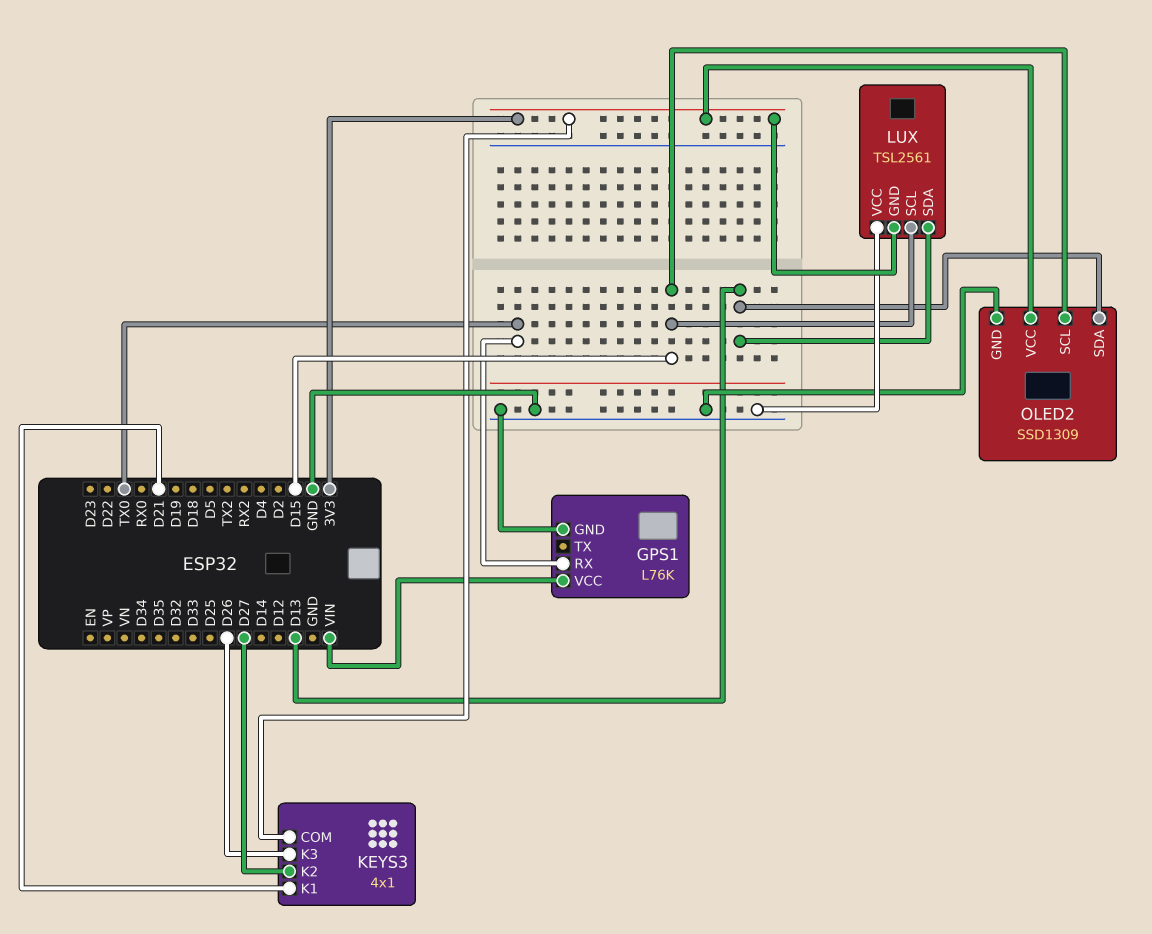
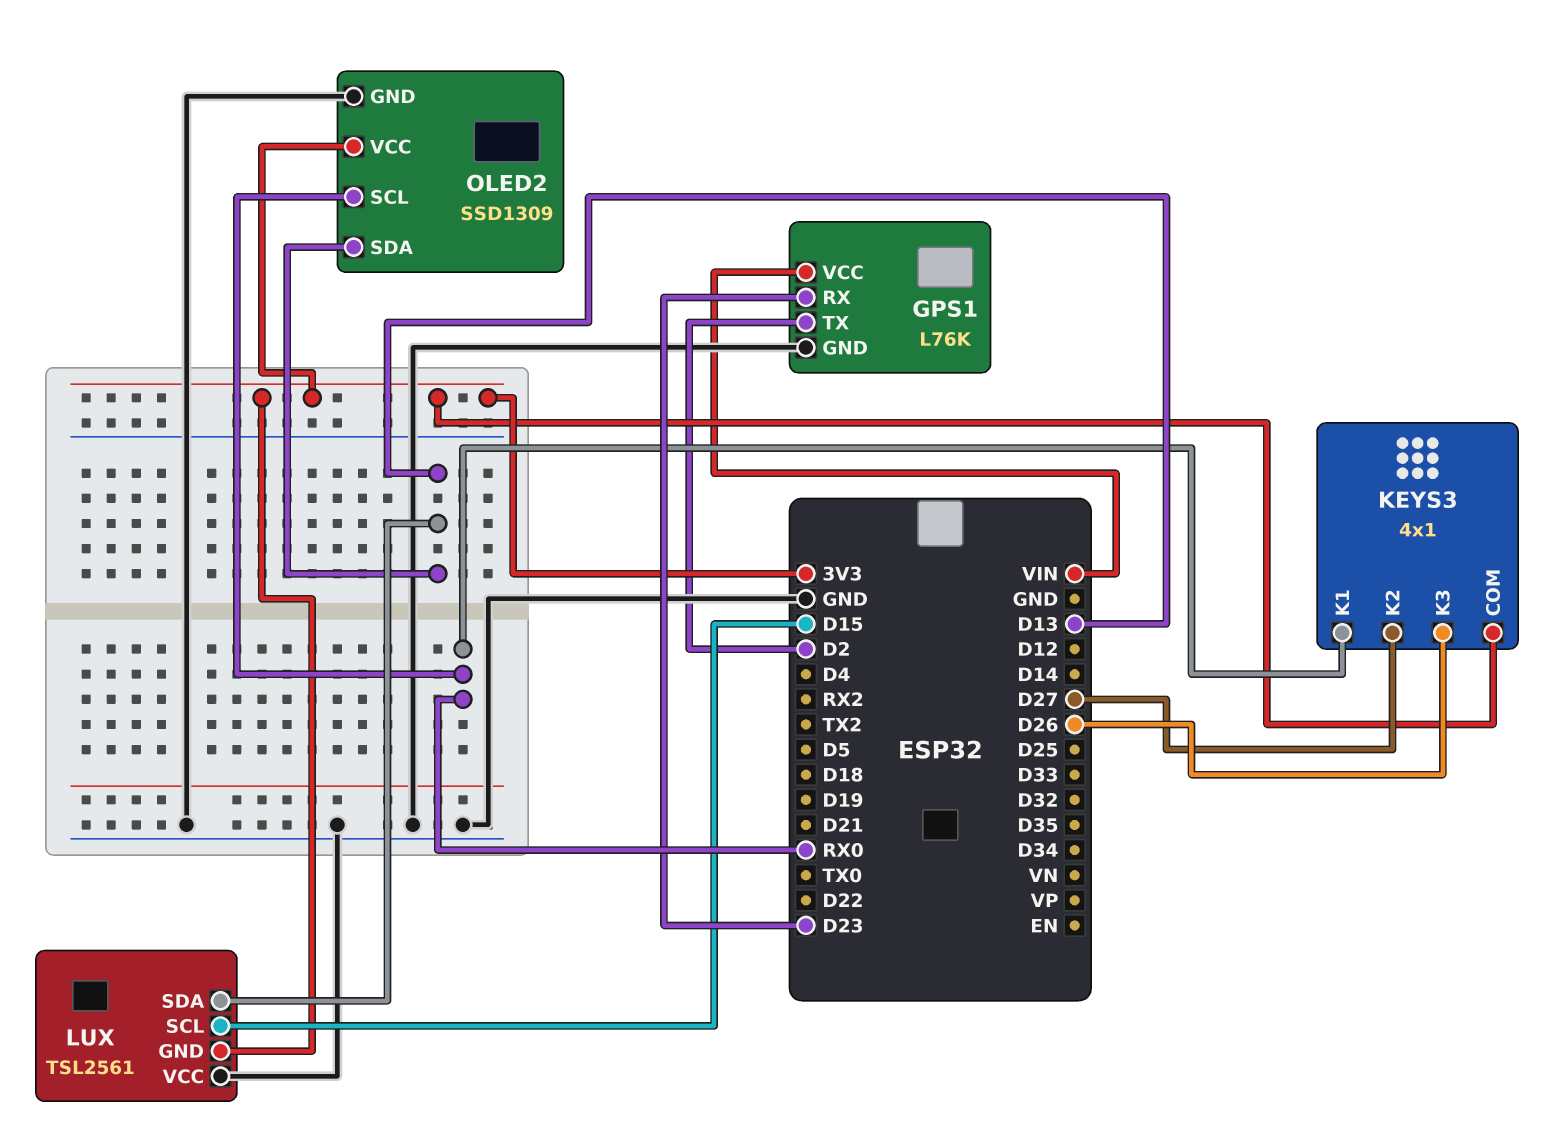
GPS1 pin RX: TX0 -> D23
GPS1 pin TX: none -> D2
KEYS3 pin K1: D21 -> RX0
OLED2 pin SCL: D15 -> RX0

